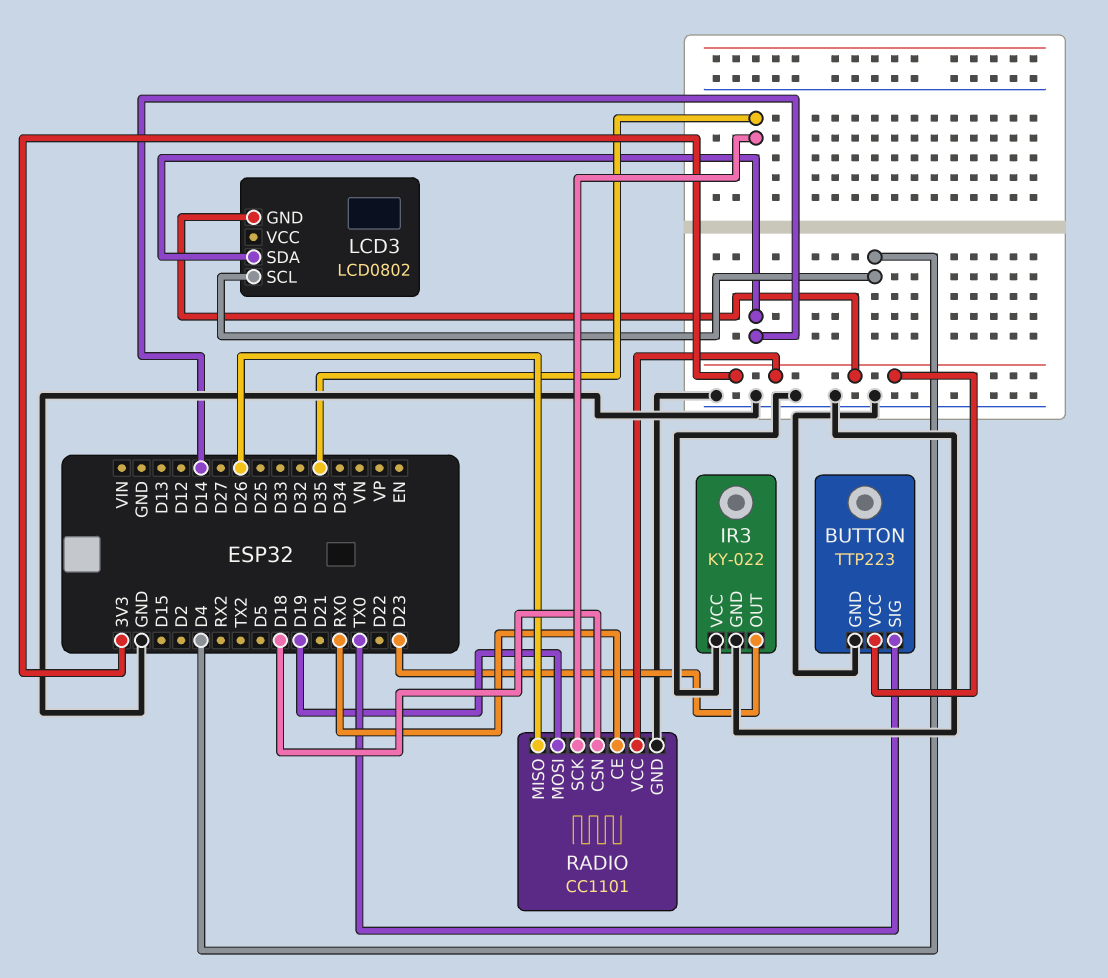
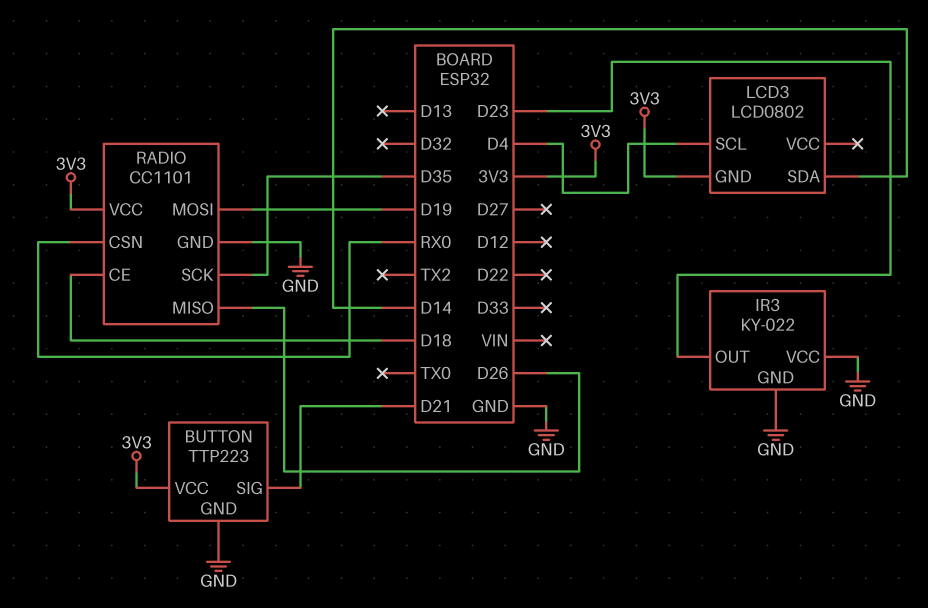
BUTTON pin SIG: TX0 -> D21
RADIO pin CE: RX0 -> D18
RADIO pin CSN: D18 -> RX0

